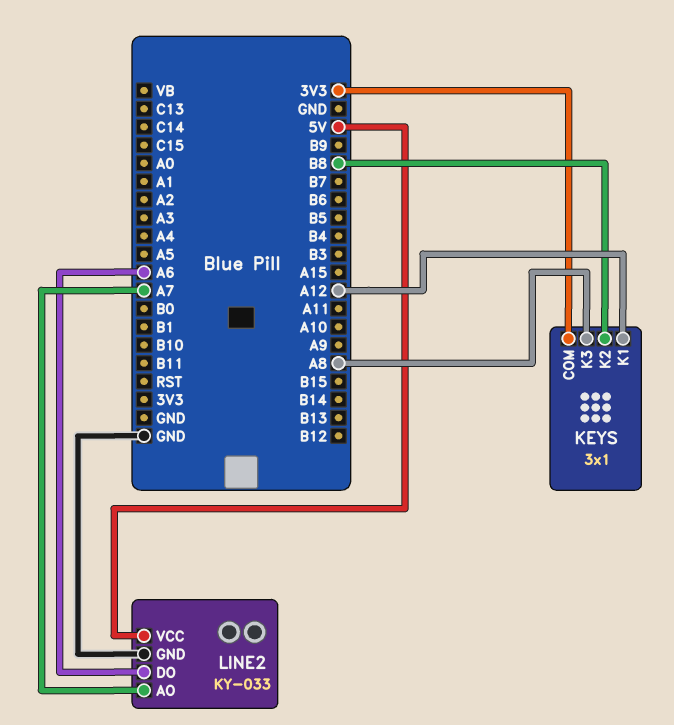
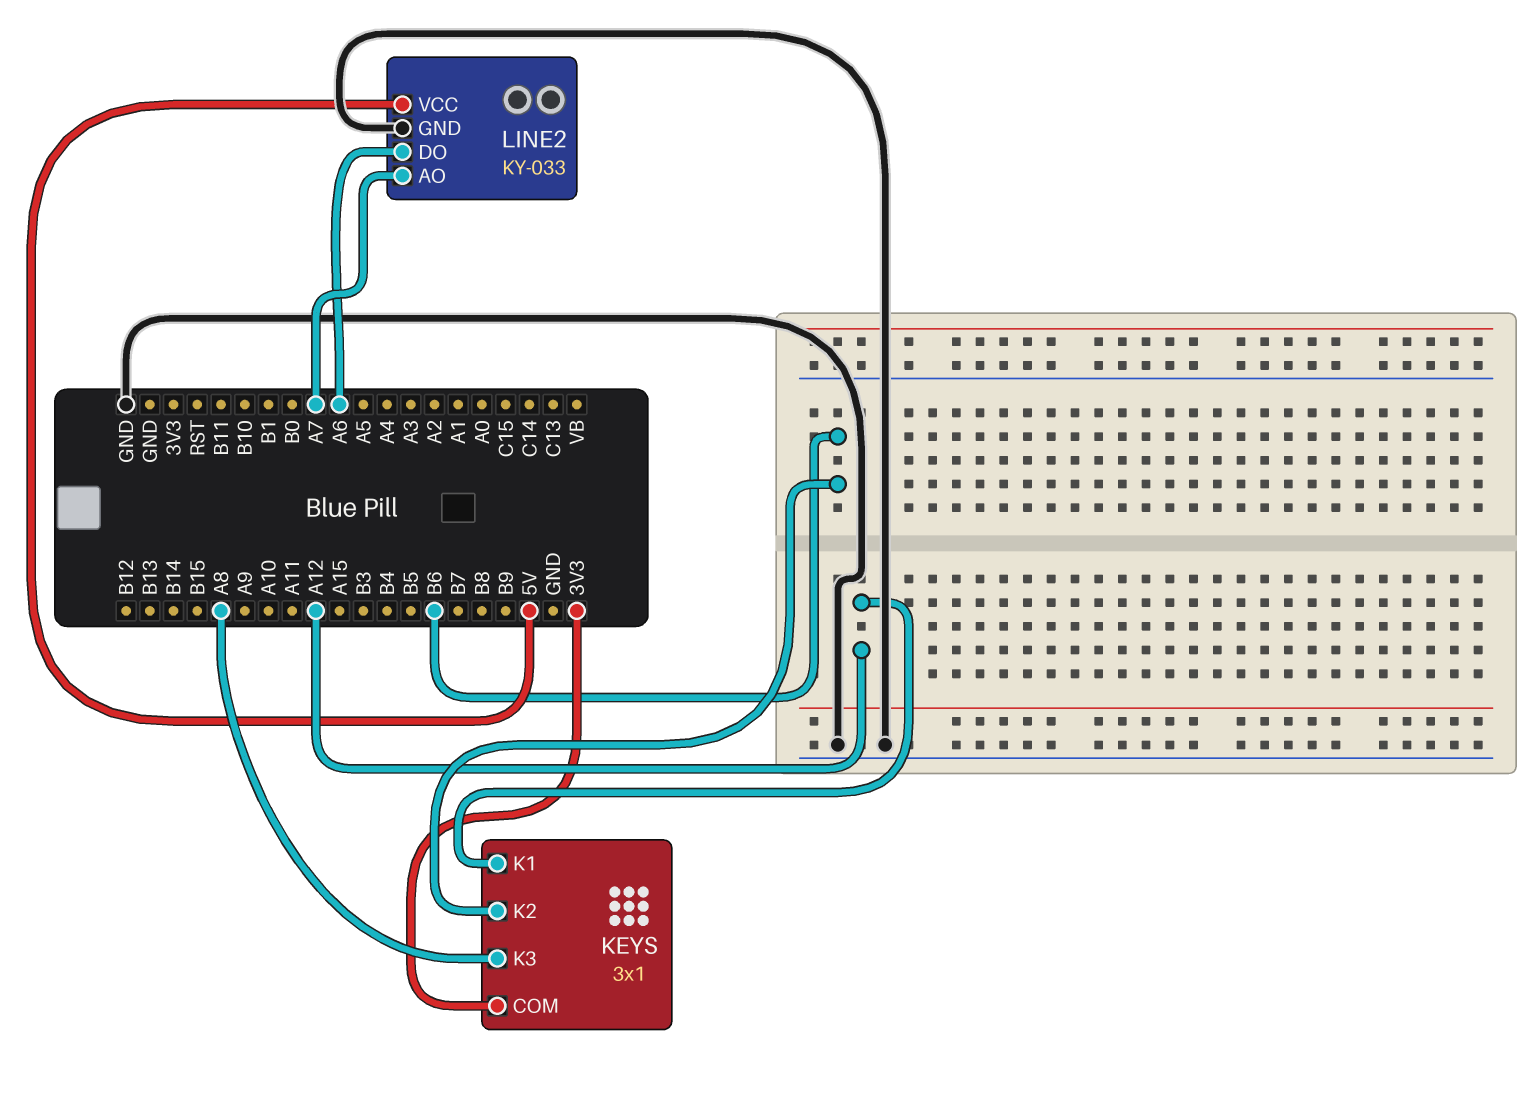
KEYS pin K2: B8 -> B6

